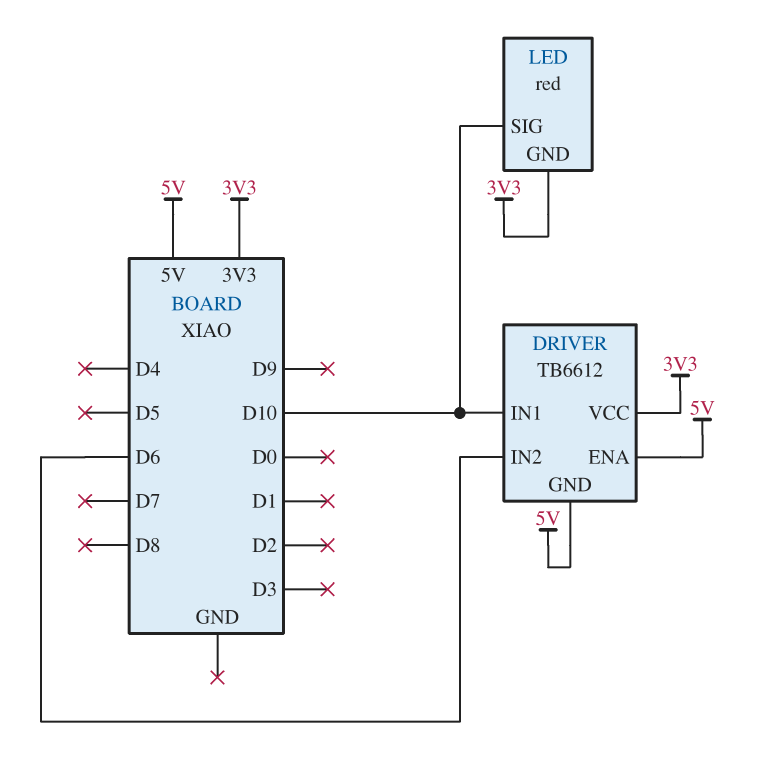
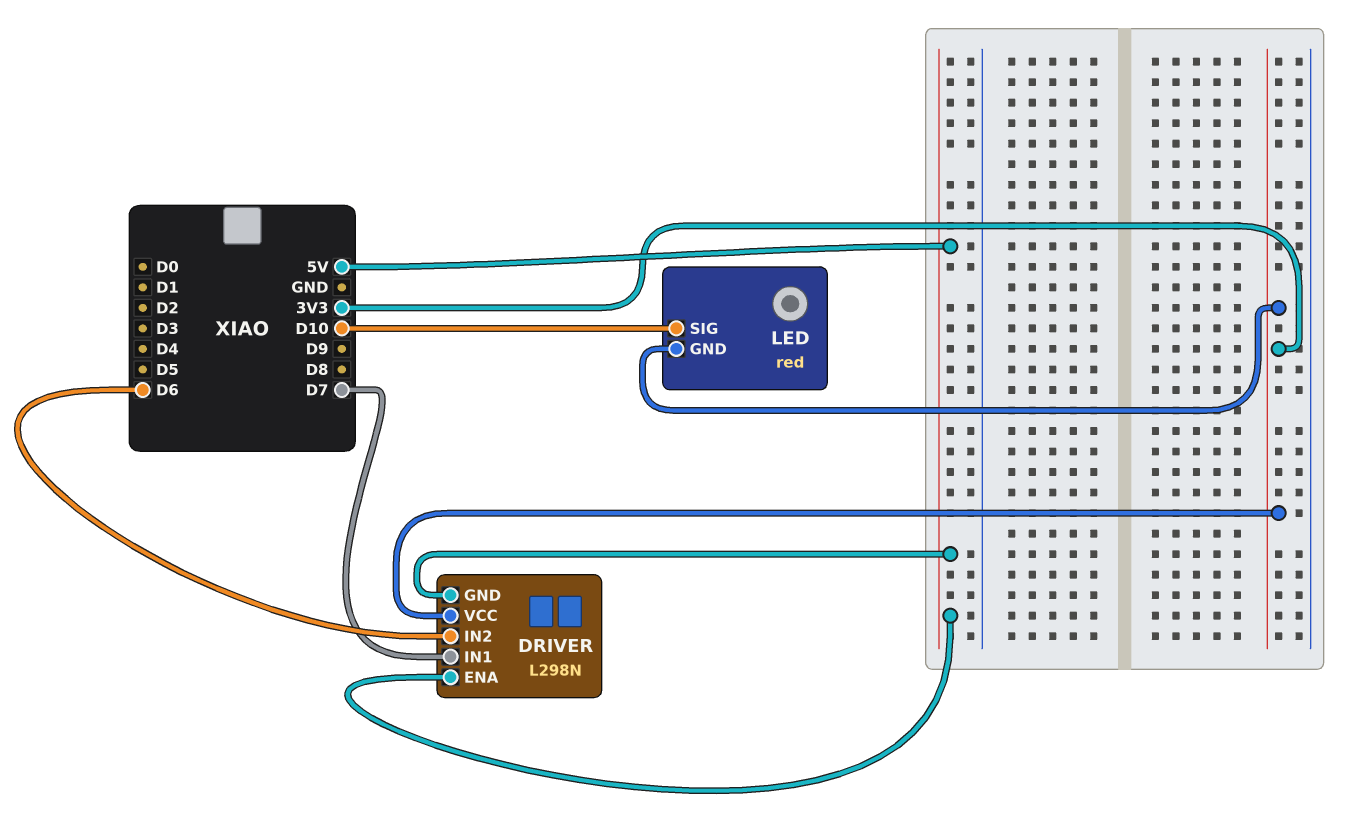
DRIVER: TB6612 -> L298N
DRIVER pin IN1: D10 -> D7

